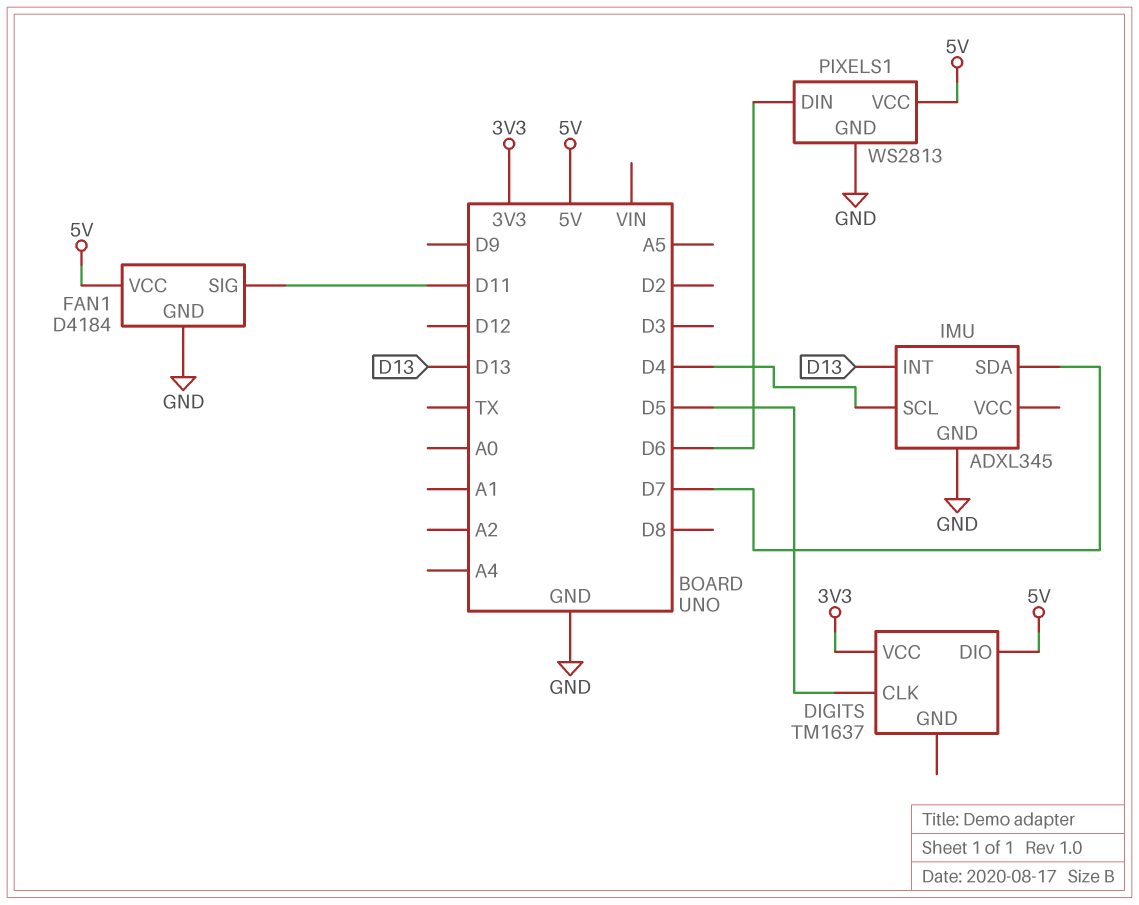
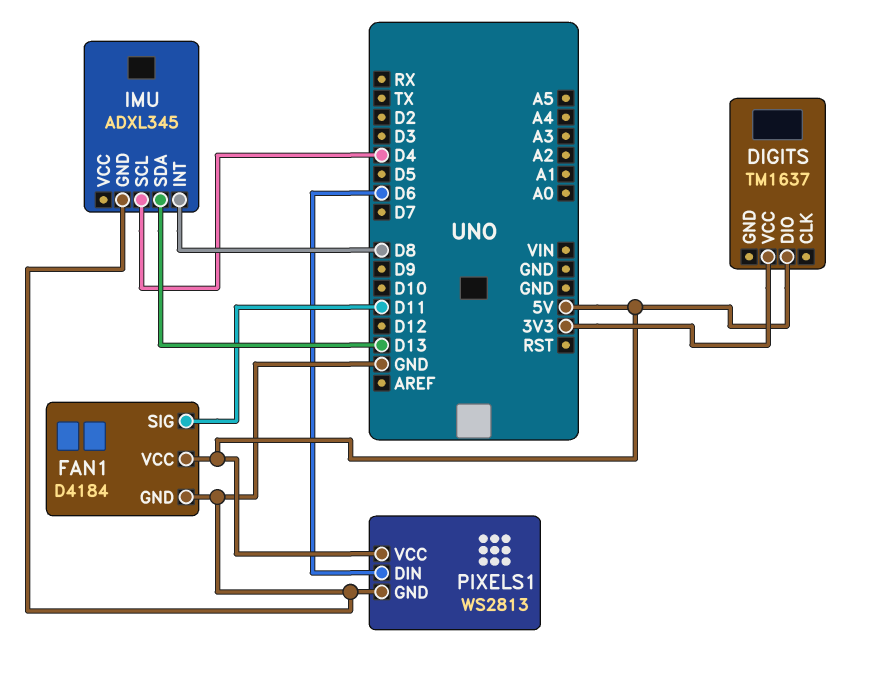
DIGITS pin CLK: D5 -> none
IMU pin INT: D13 -> D8
IMU pin SDA: D7 -> D13

